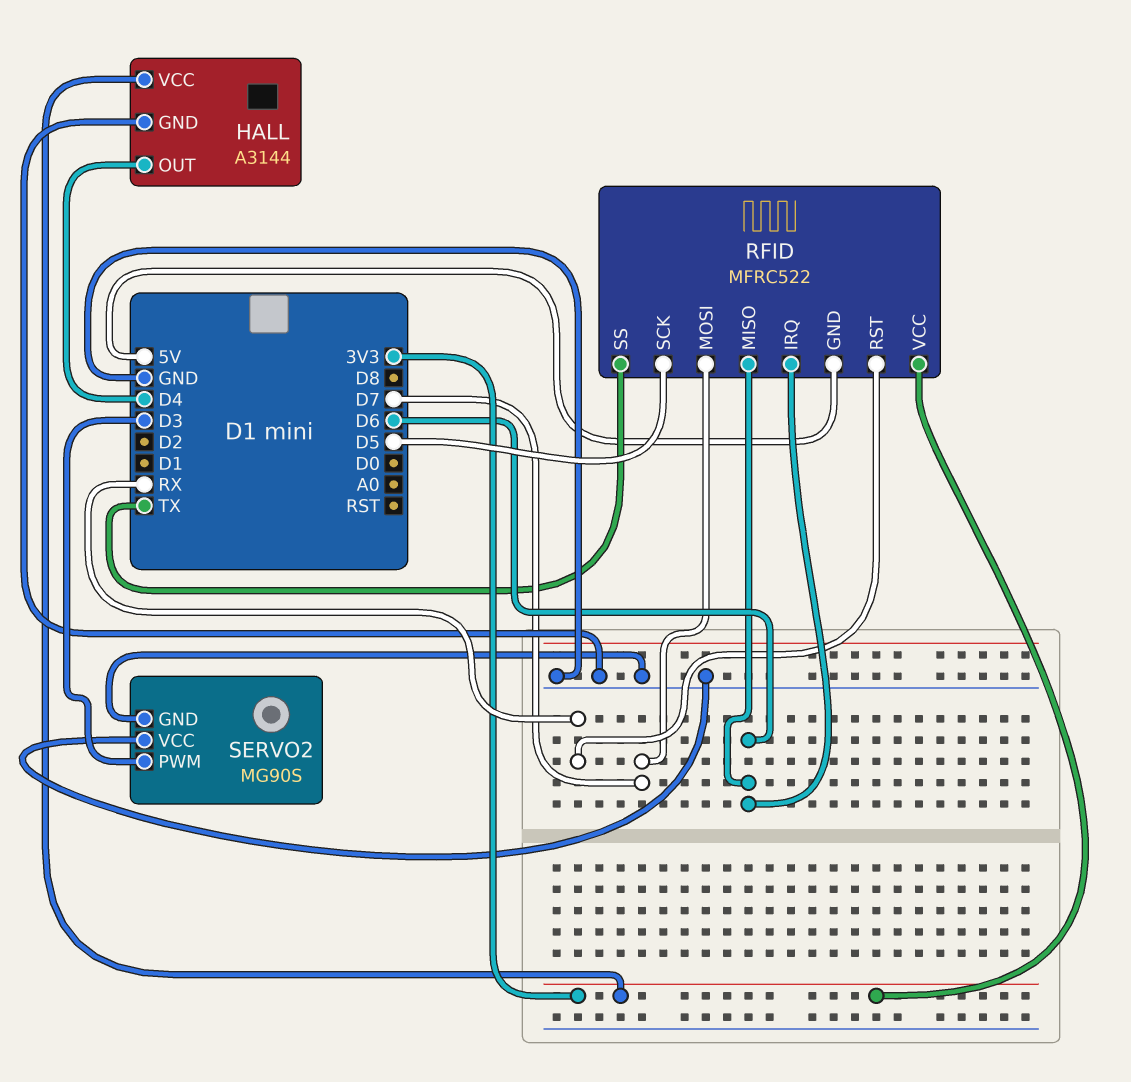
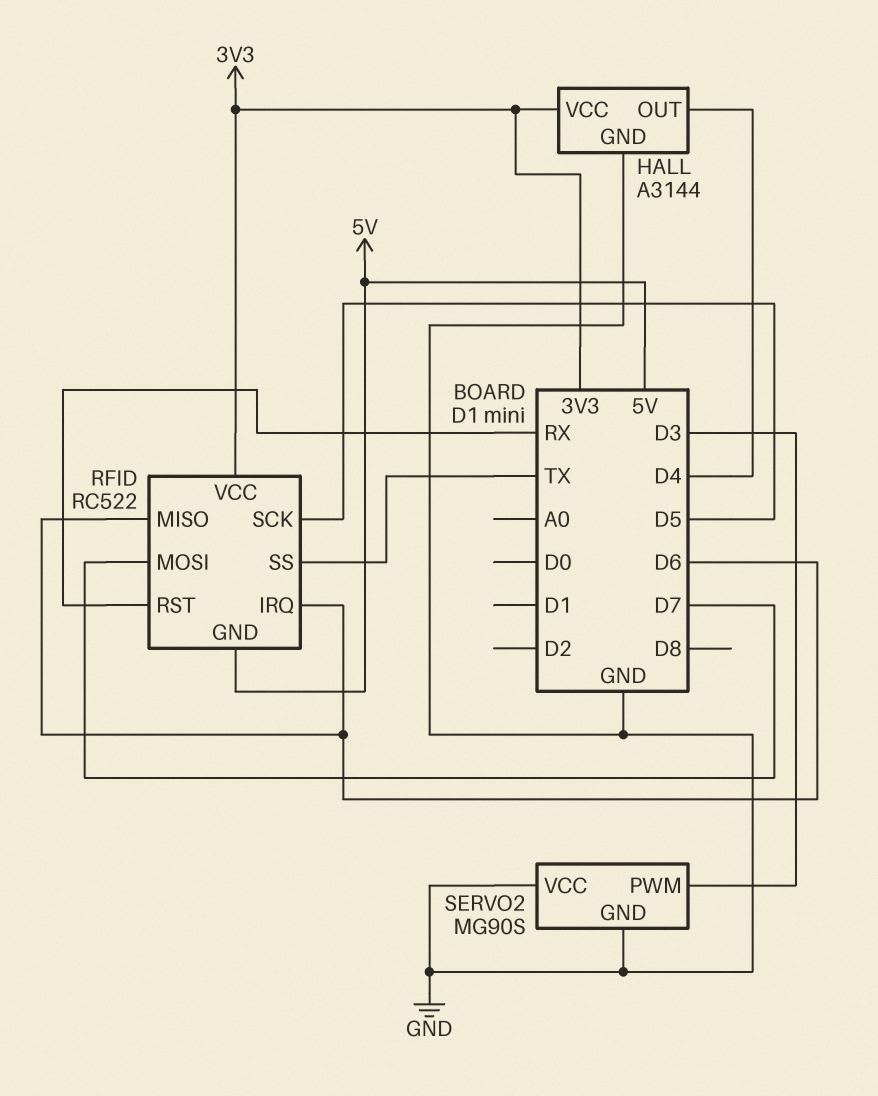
RFID: MFRC522 -> RC522

